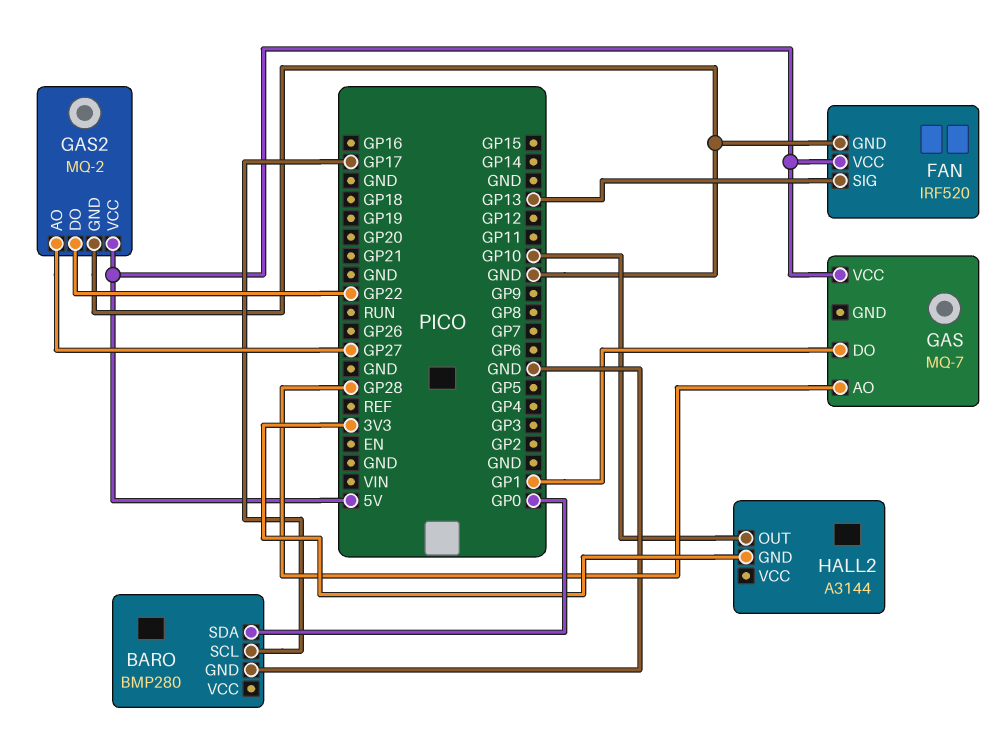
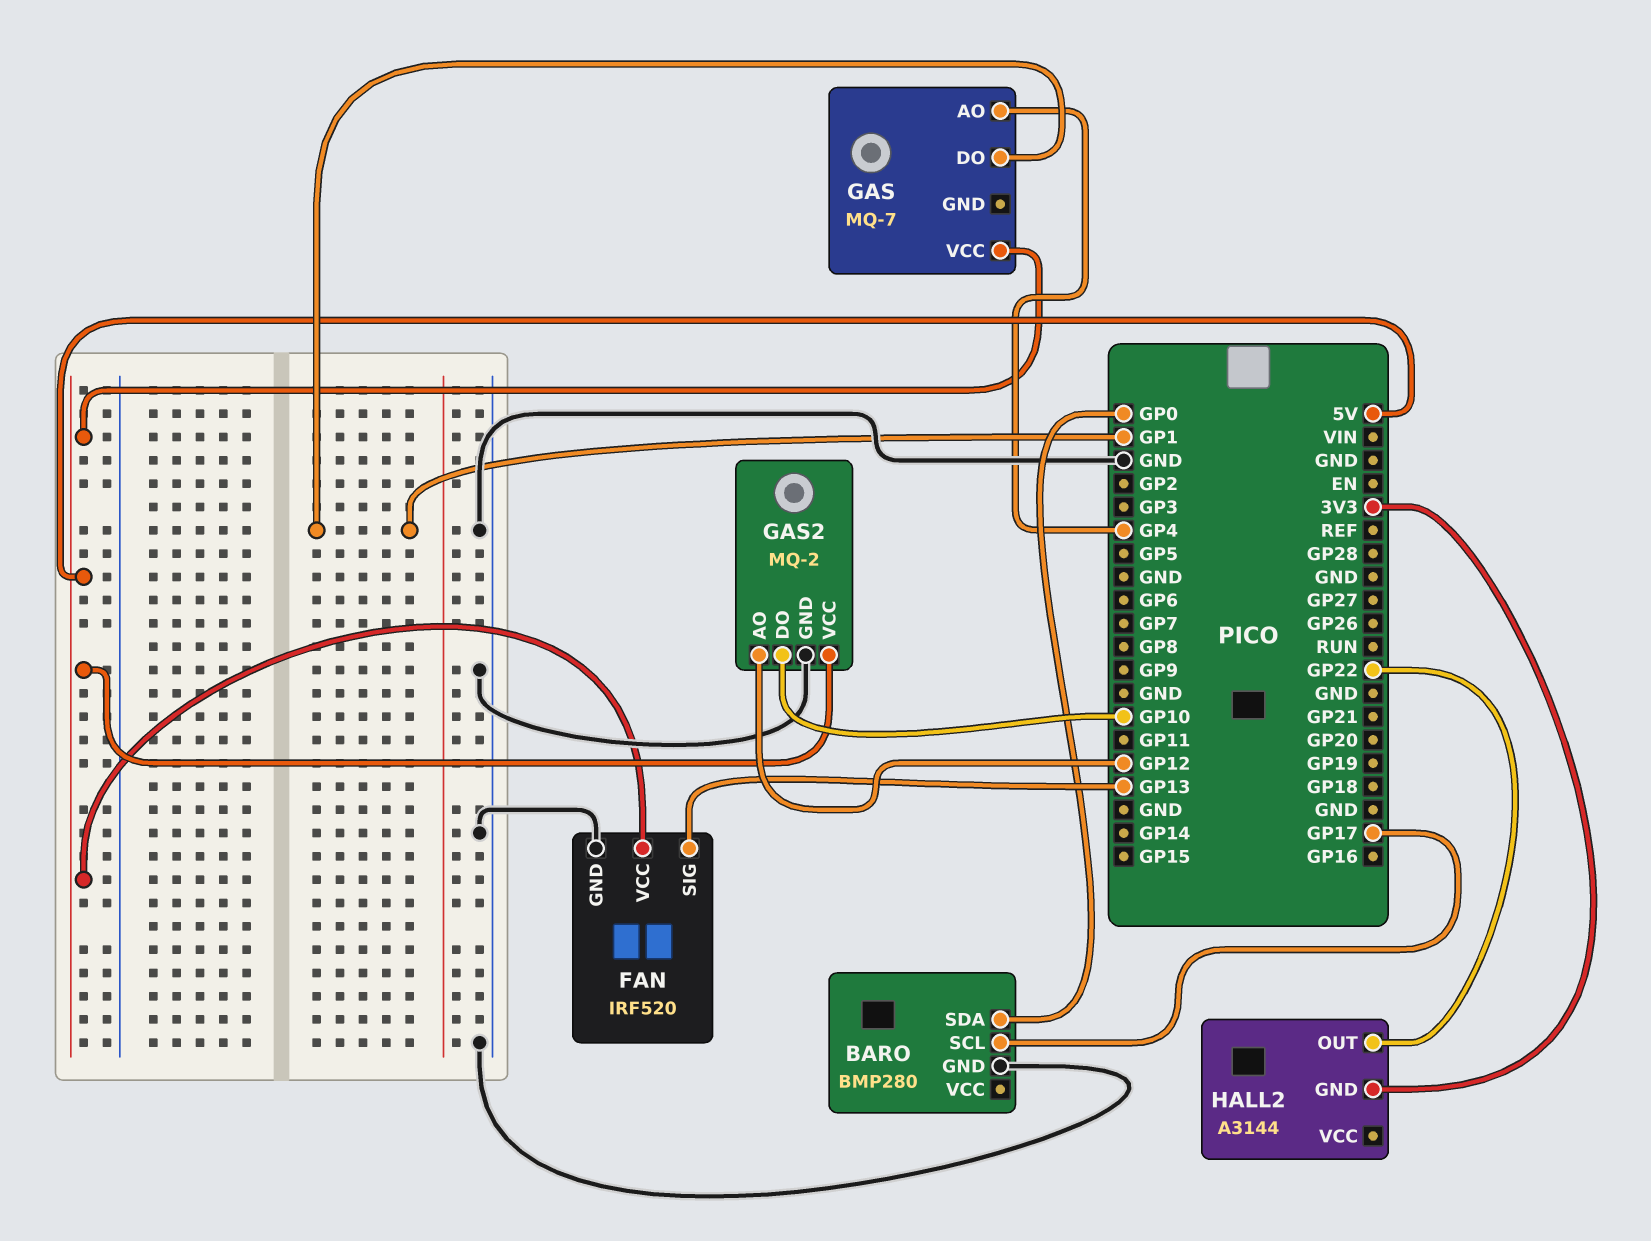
GAS pin AO: GP28 -> GP4
GAS2 pin AO: GP27 -> GP12
GAS2 pin DO: GP22 -> GP10
HALL2 pin OUT: GP10 -> GP22

